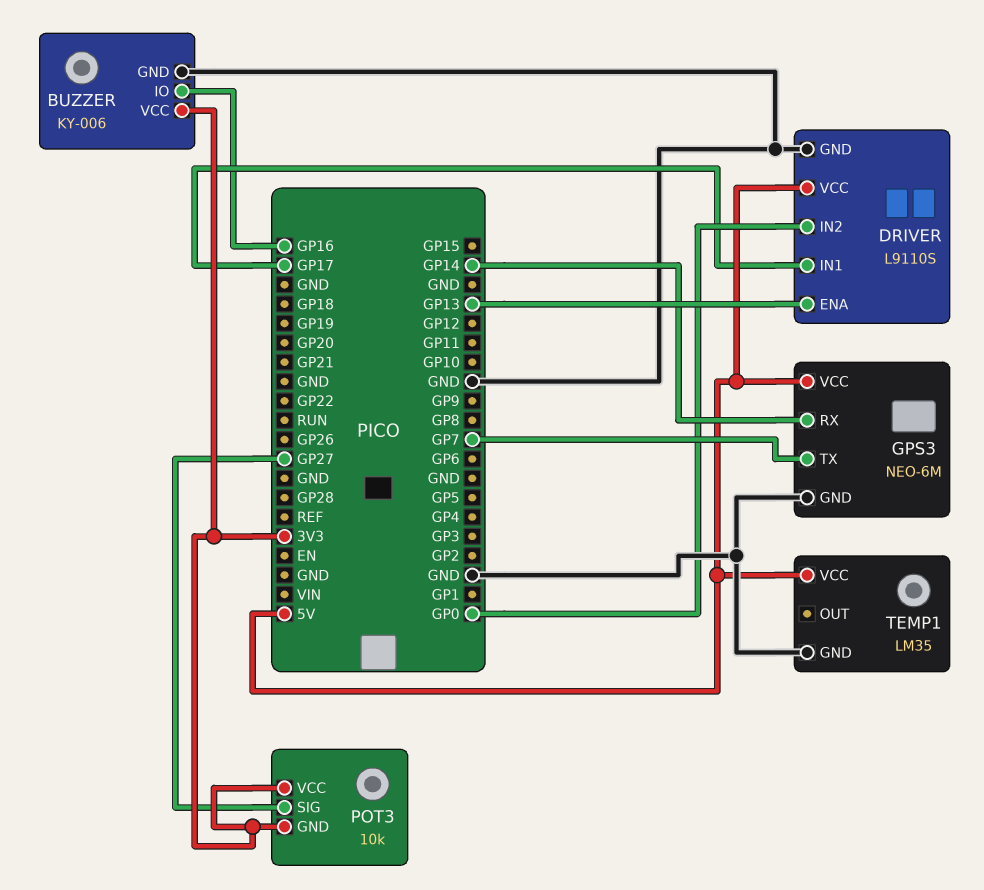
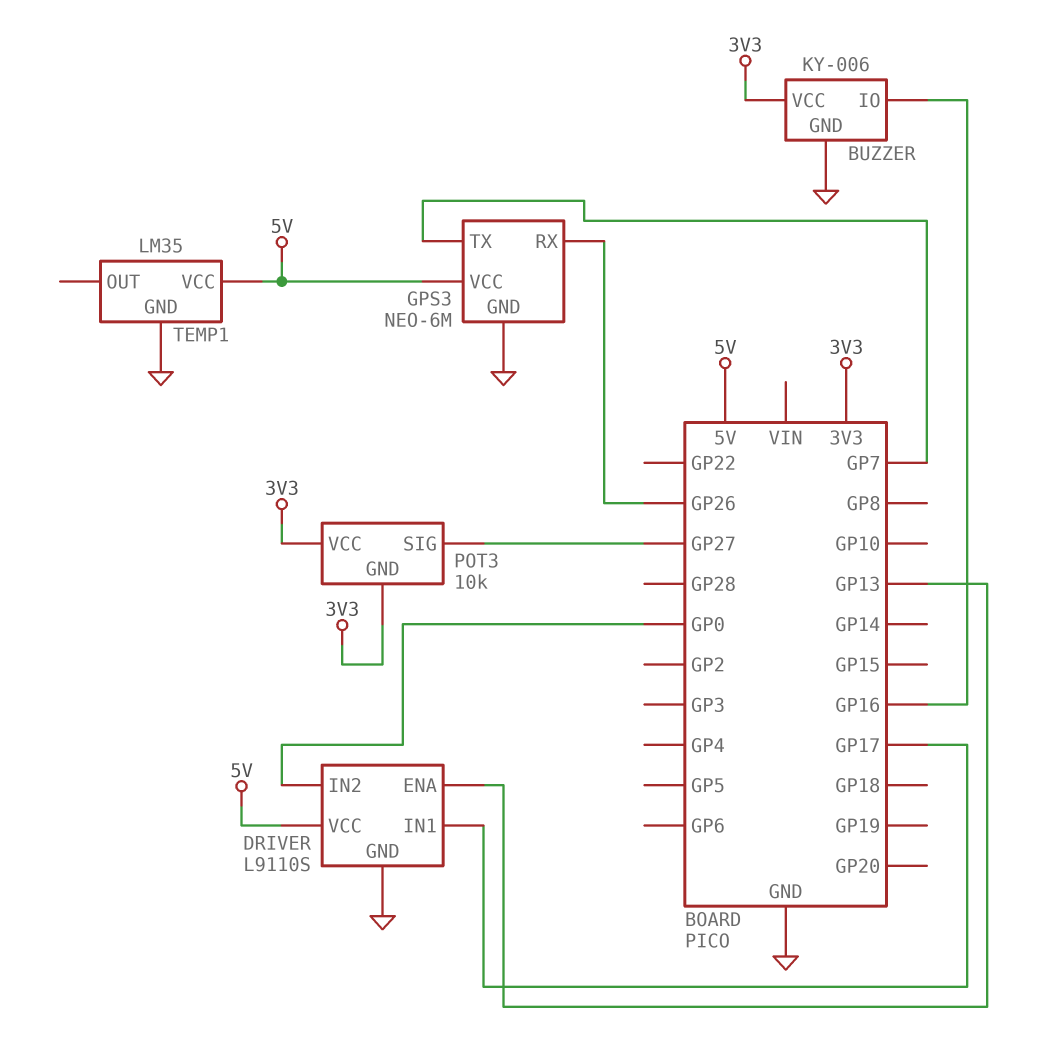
GPS3 pin RX: GP14 -> GP26

